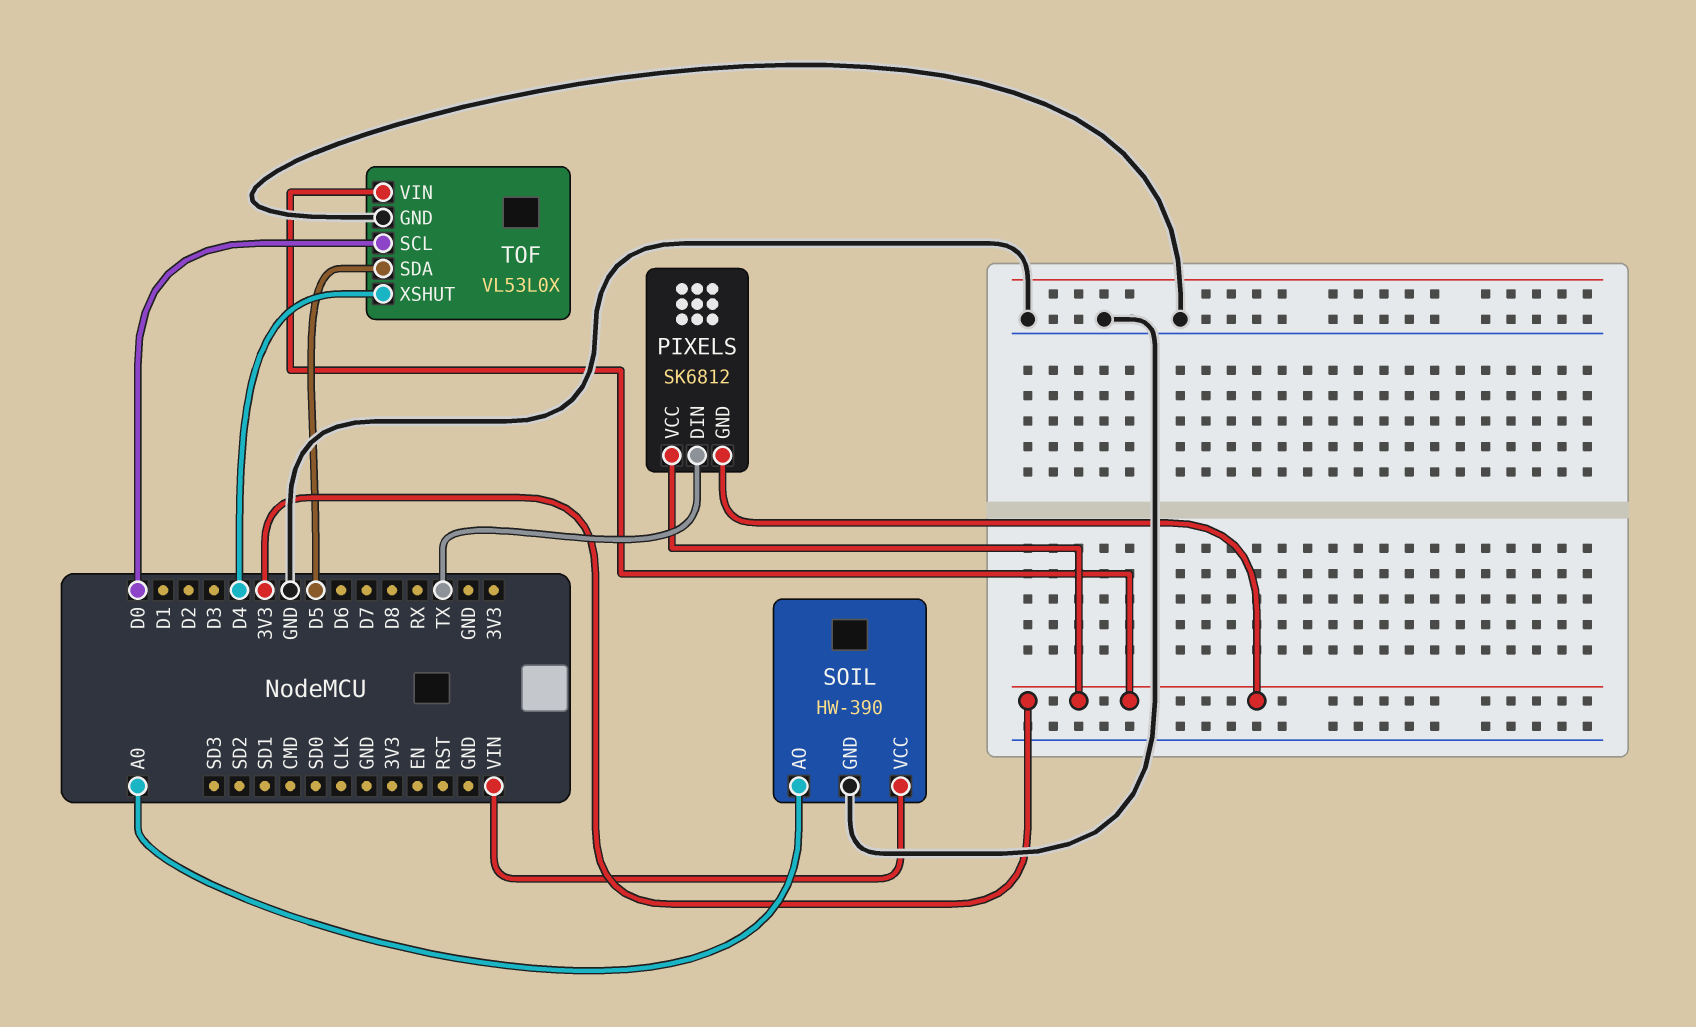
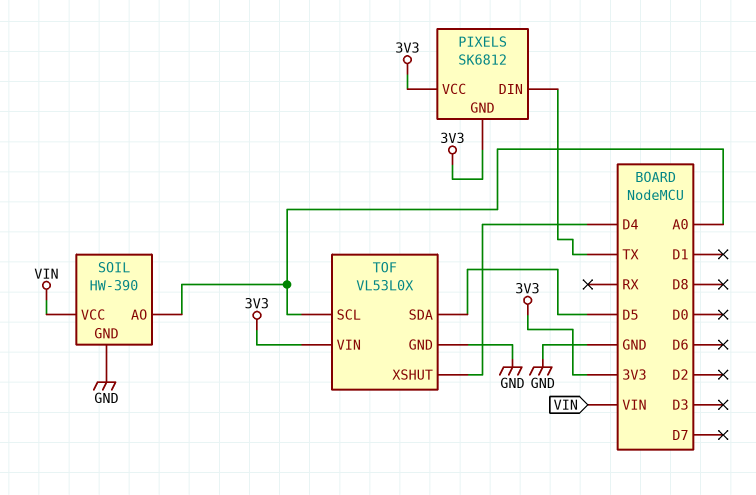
TOF pin SCL: D0 -> A0

